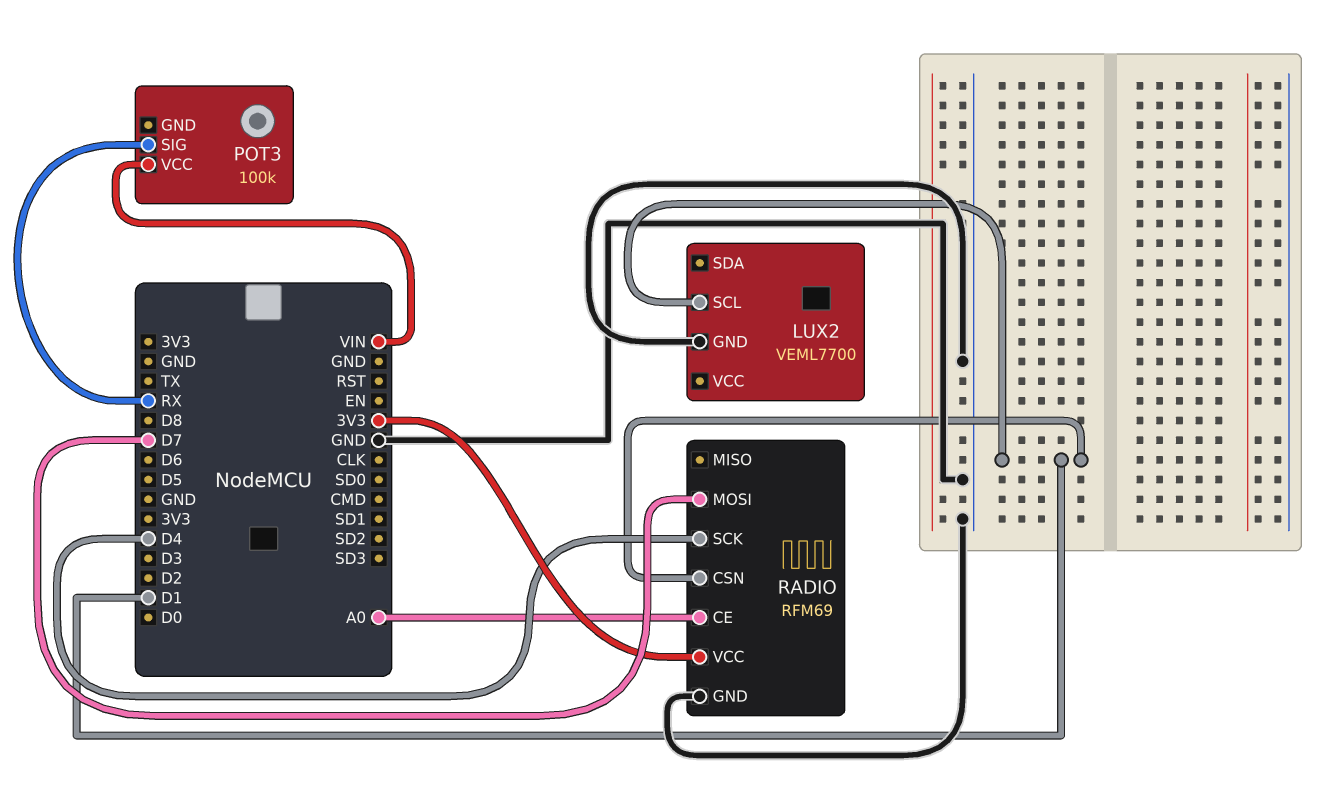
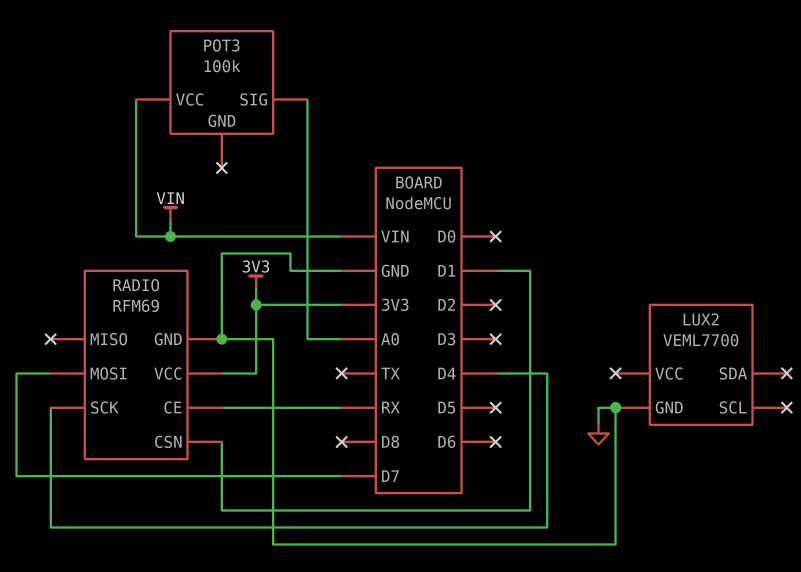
LUX2 pin SCL: D1 -> none
POT3 pin SIG: RX -> A0
RADIO pin CE: A0 -> RX

